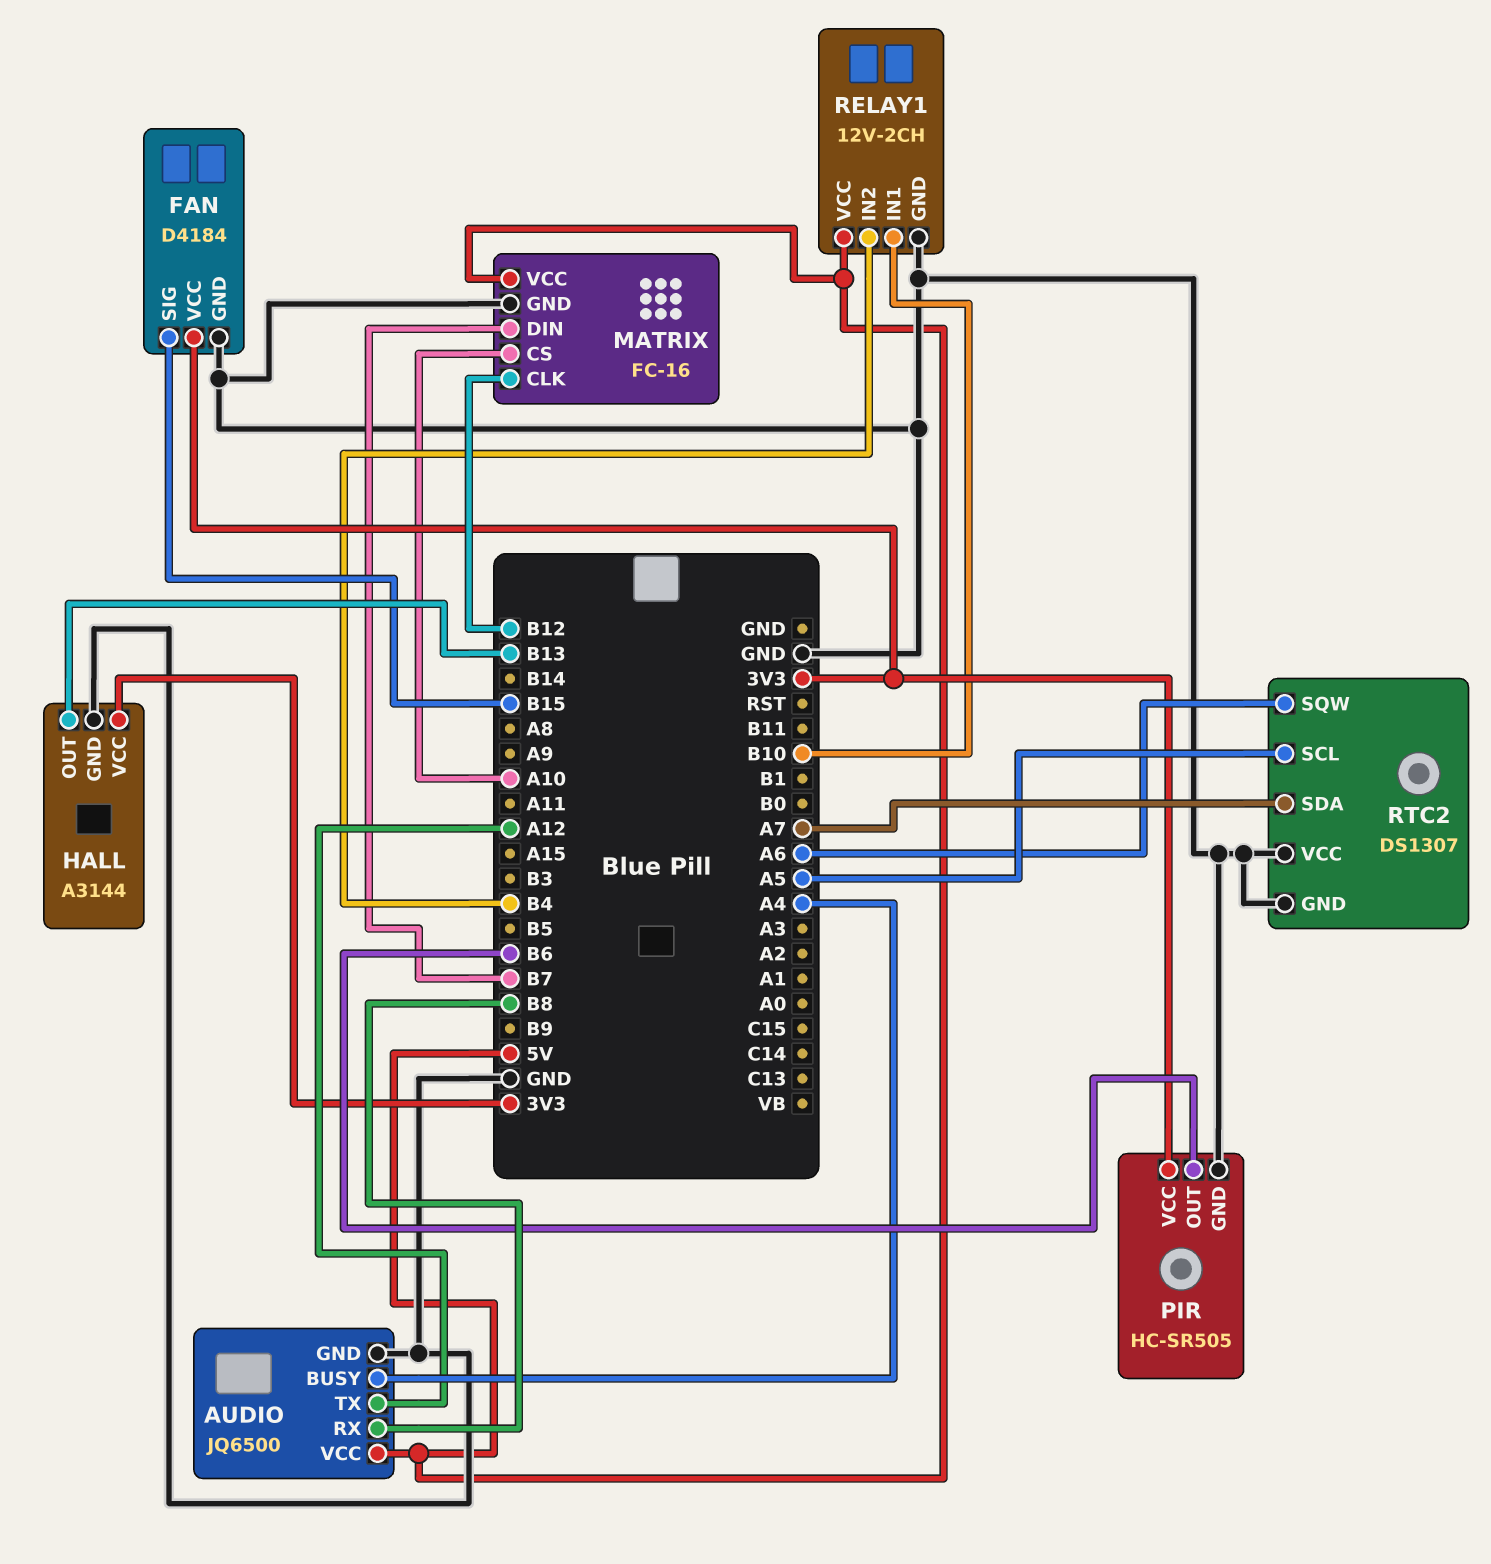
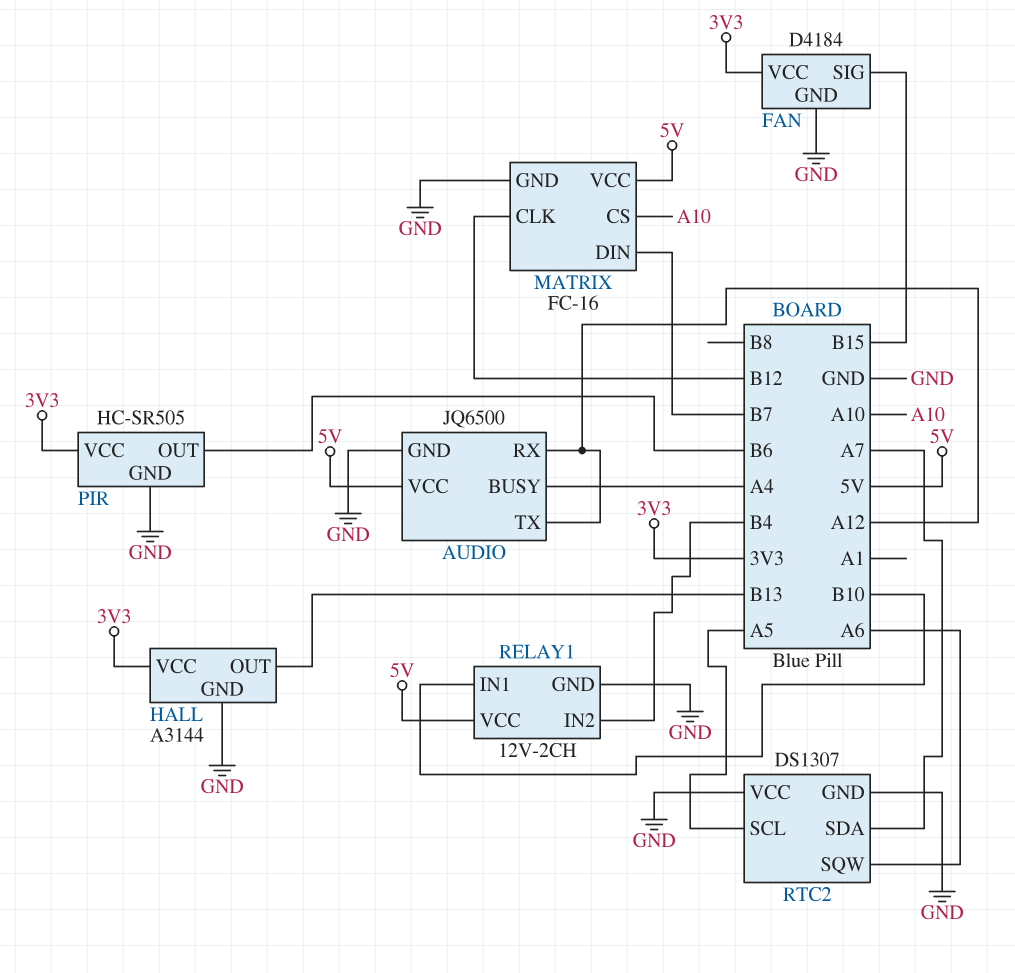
AUDIO pin RX: B8 -> A12

